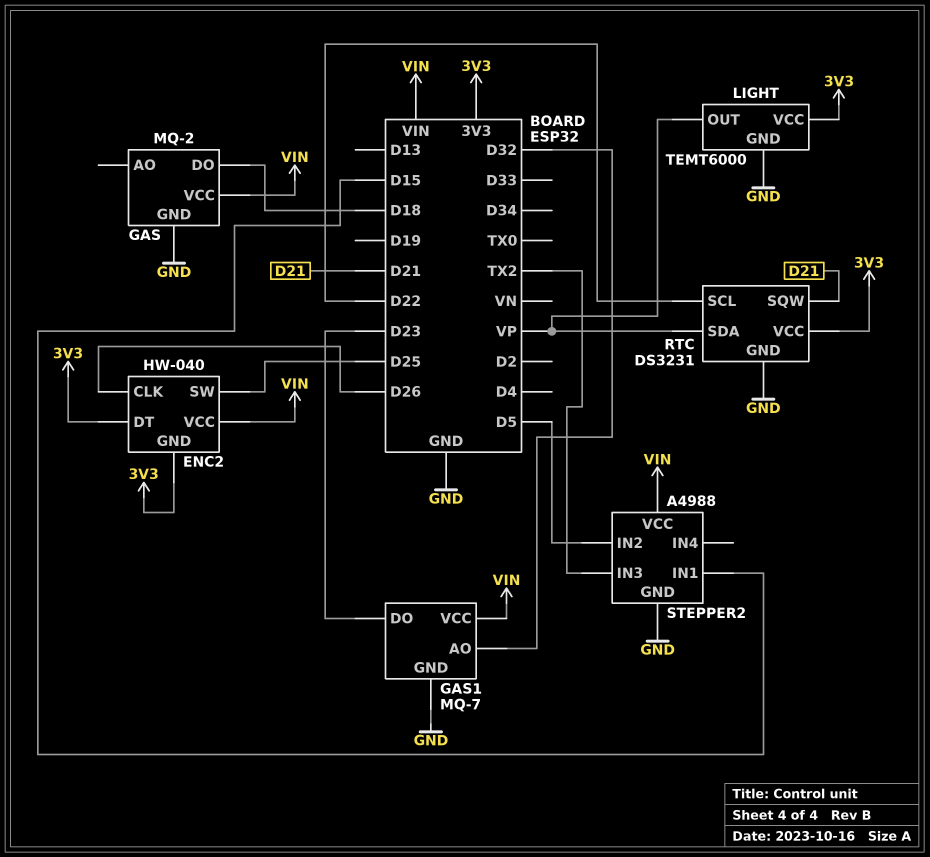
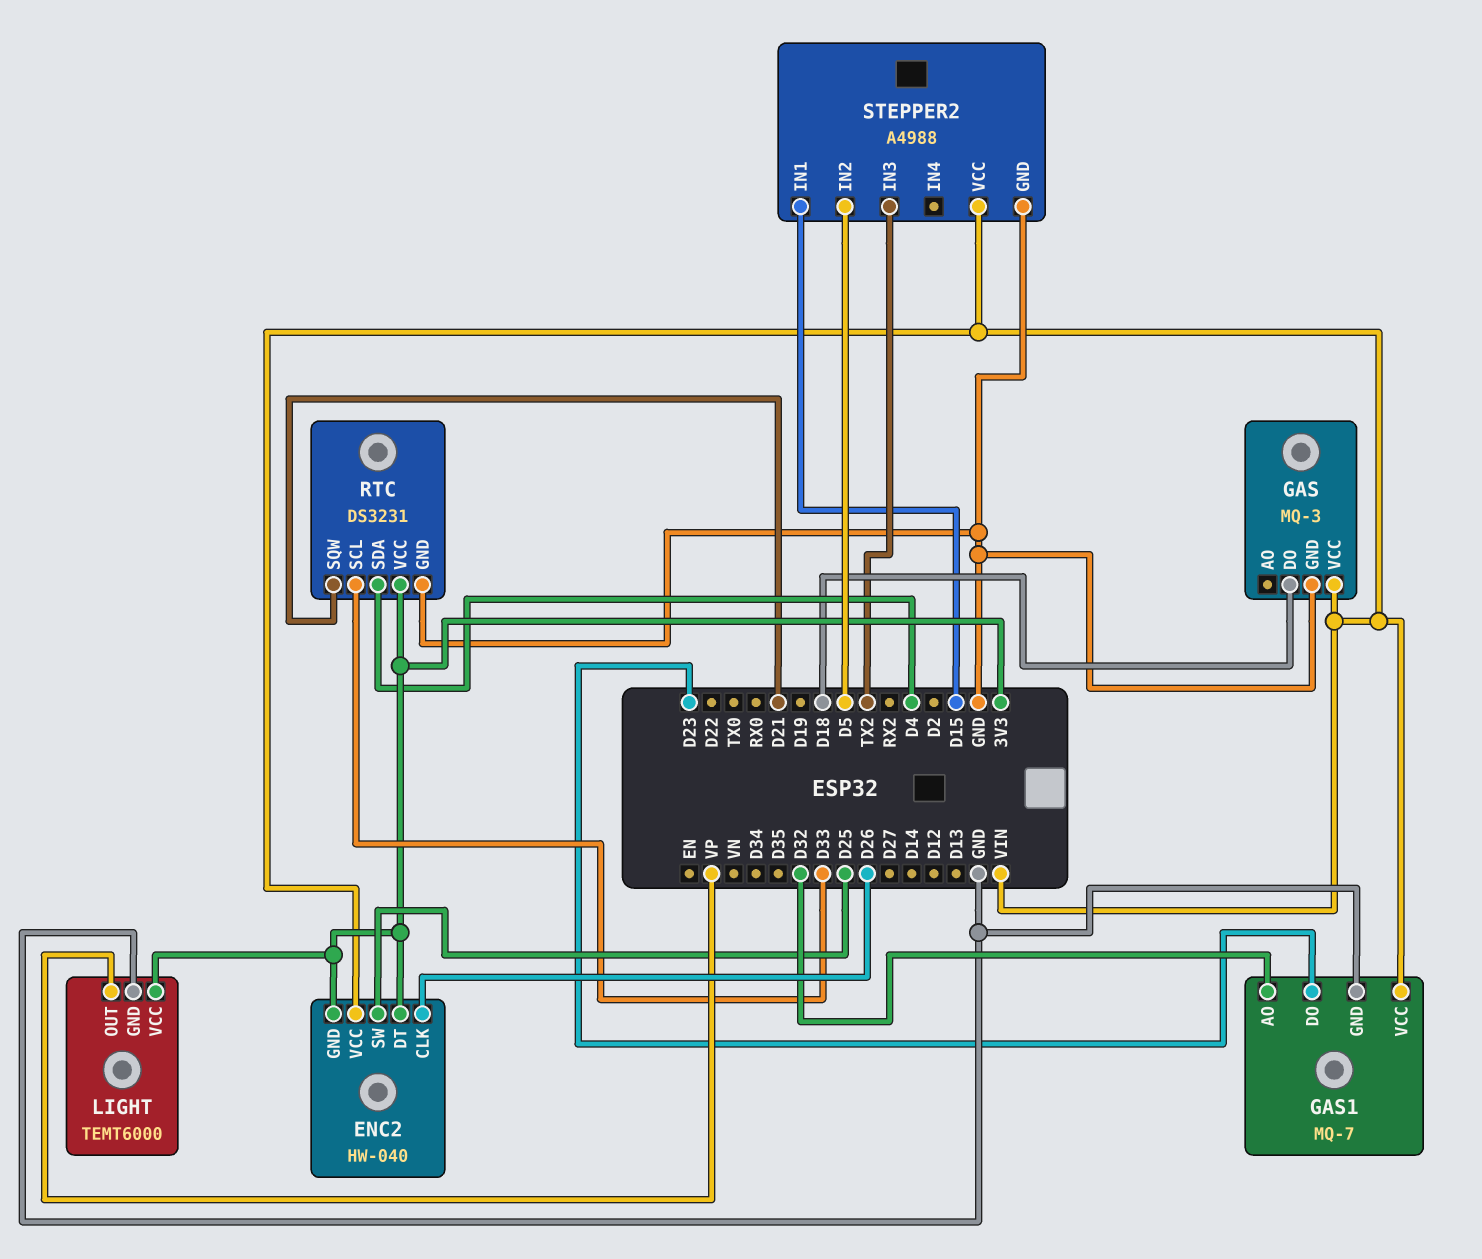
GAS: MQ-2 -> MQ-3
RTC pin SCL: D22 -> D33
RTC pin SDA: VP -> D4

